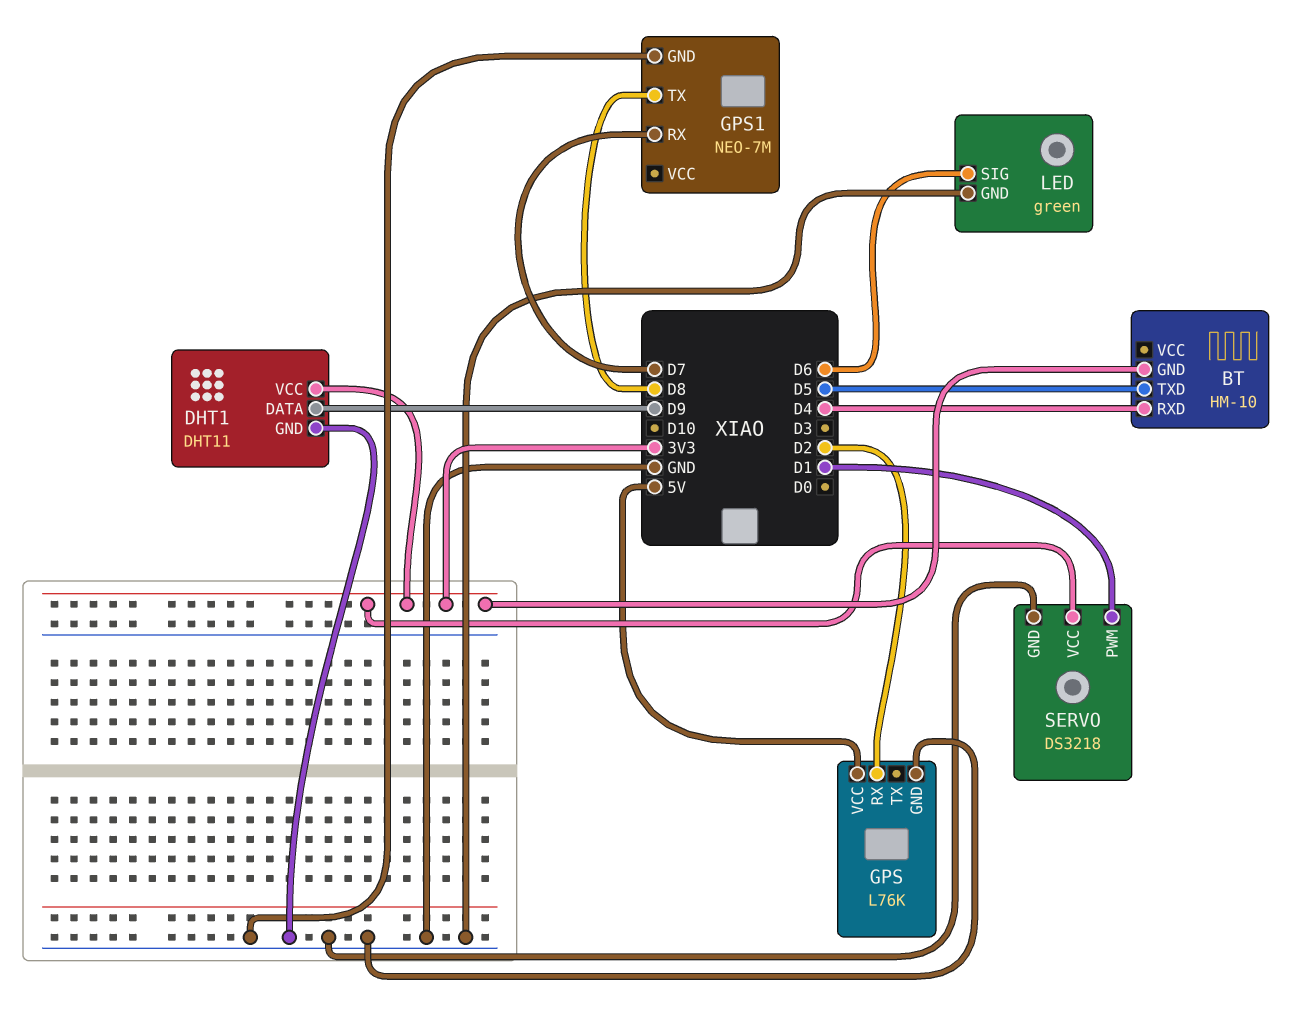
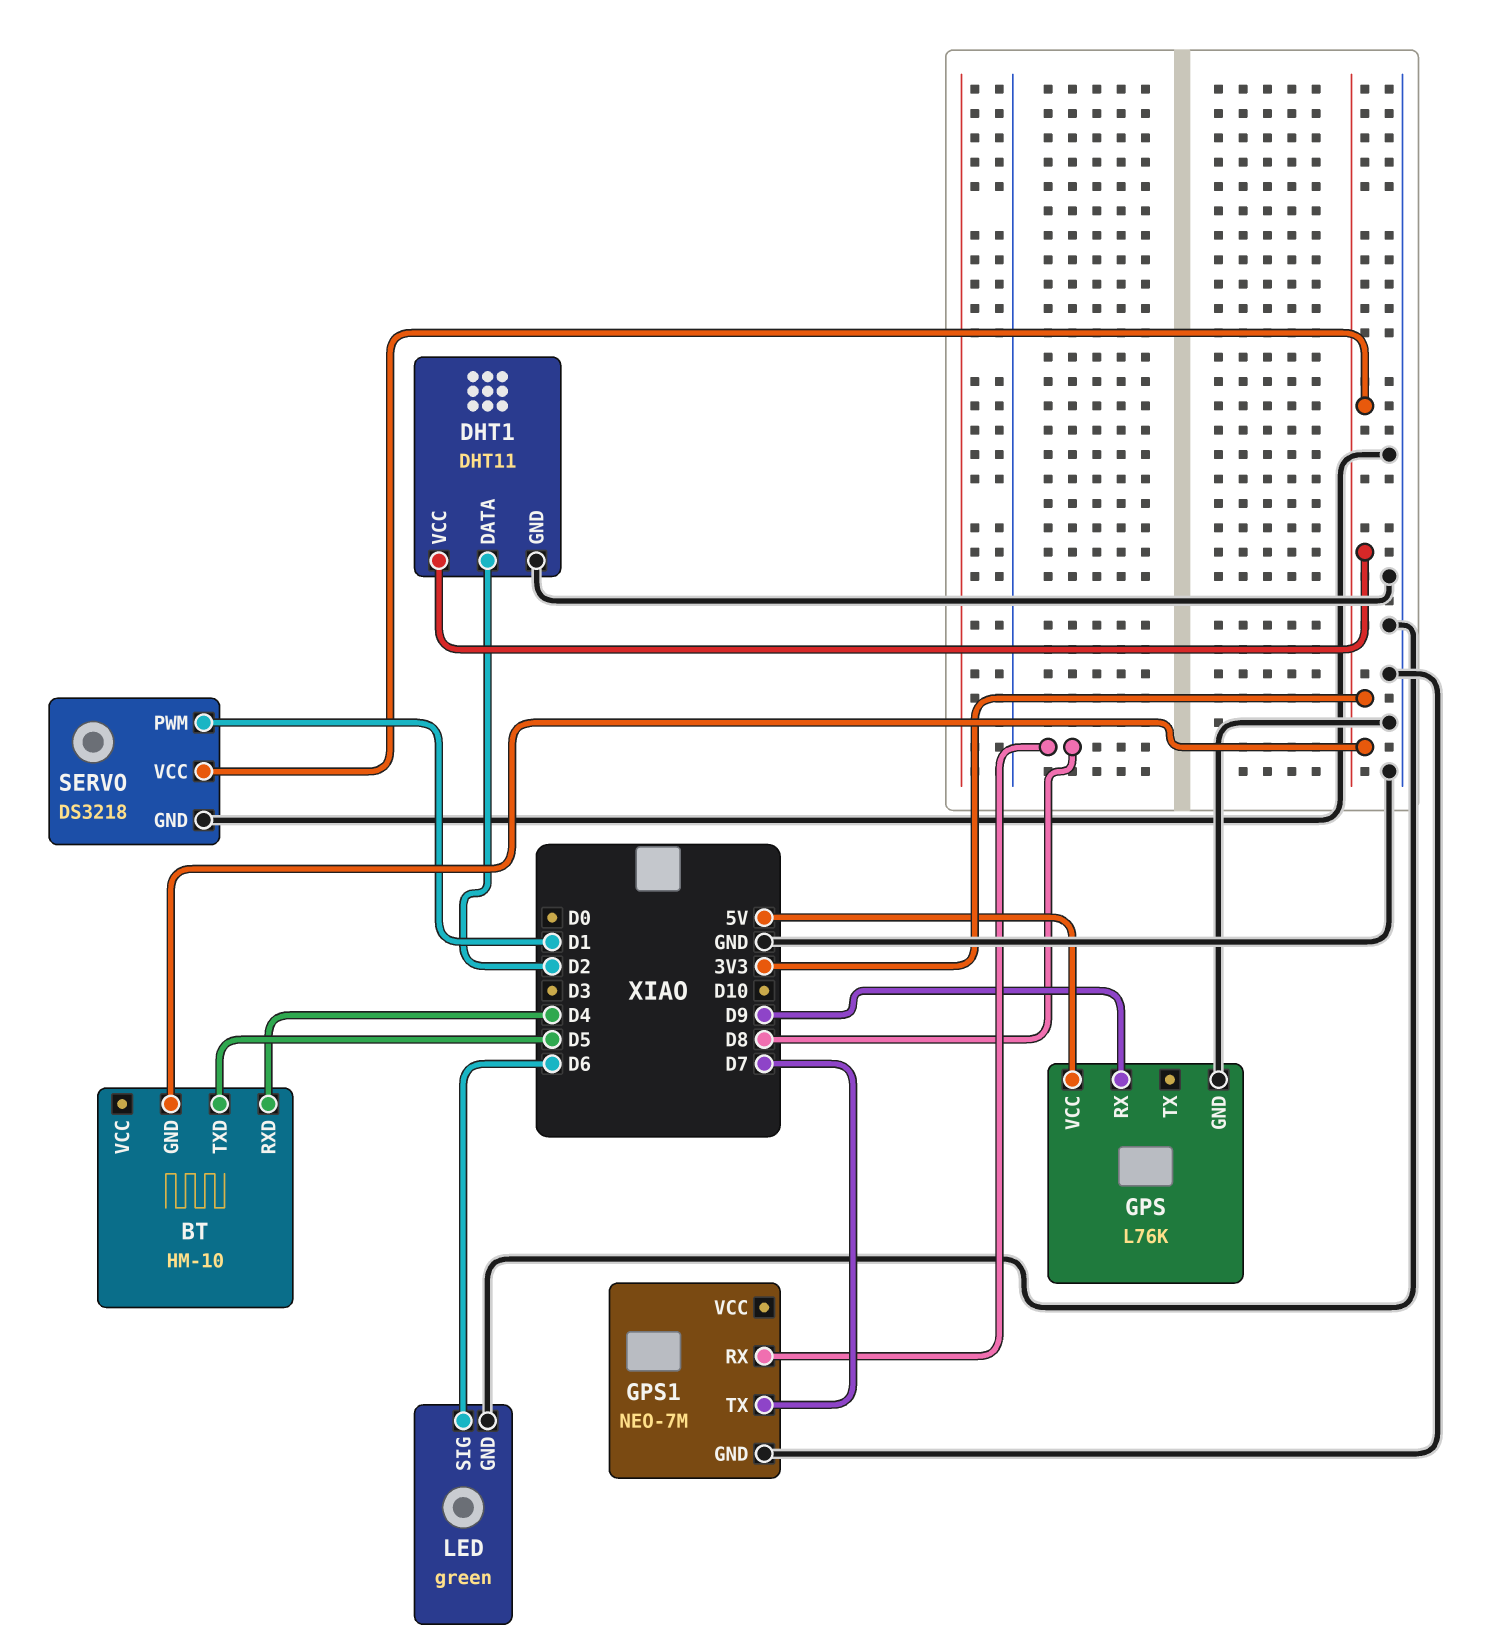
DHT1 pin DATA: D9 -> D2
GPS pin RX: D2 -> D9
GPS1 pin RX: D7 -> D8
GPS1 pin TX: D8 -> D7

